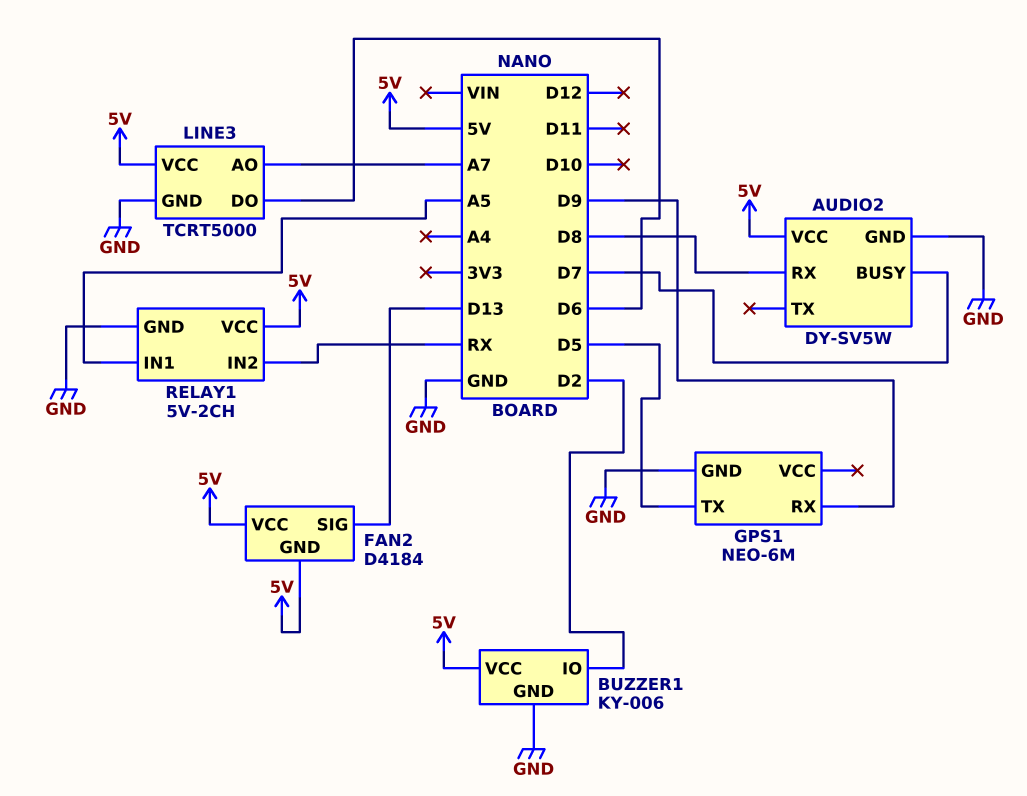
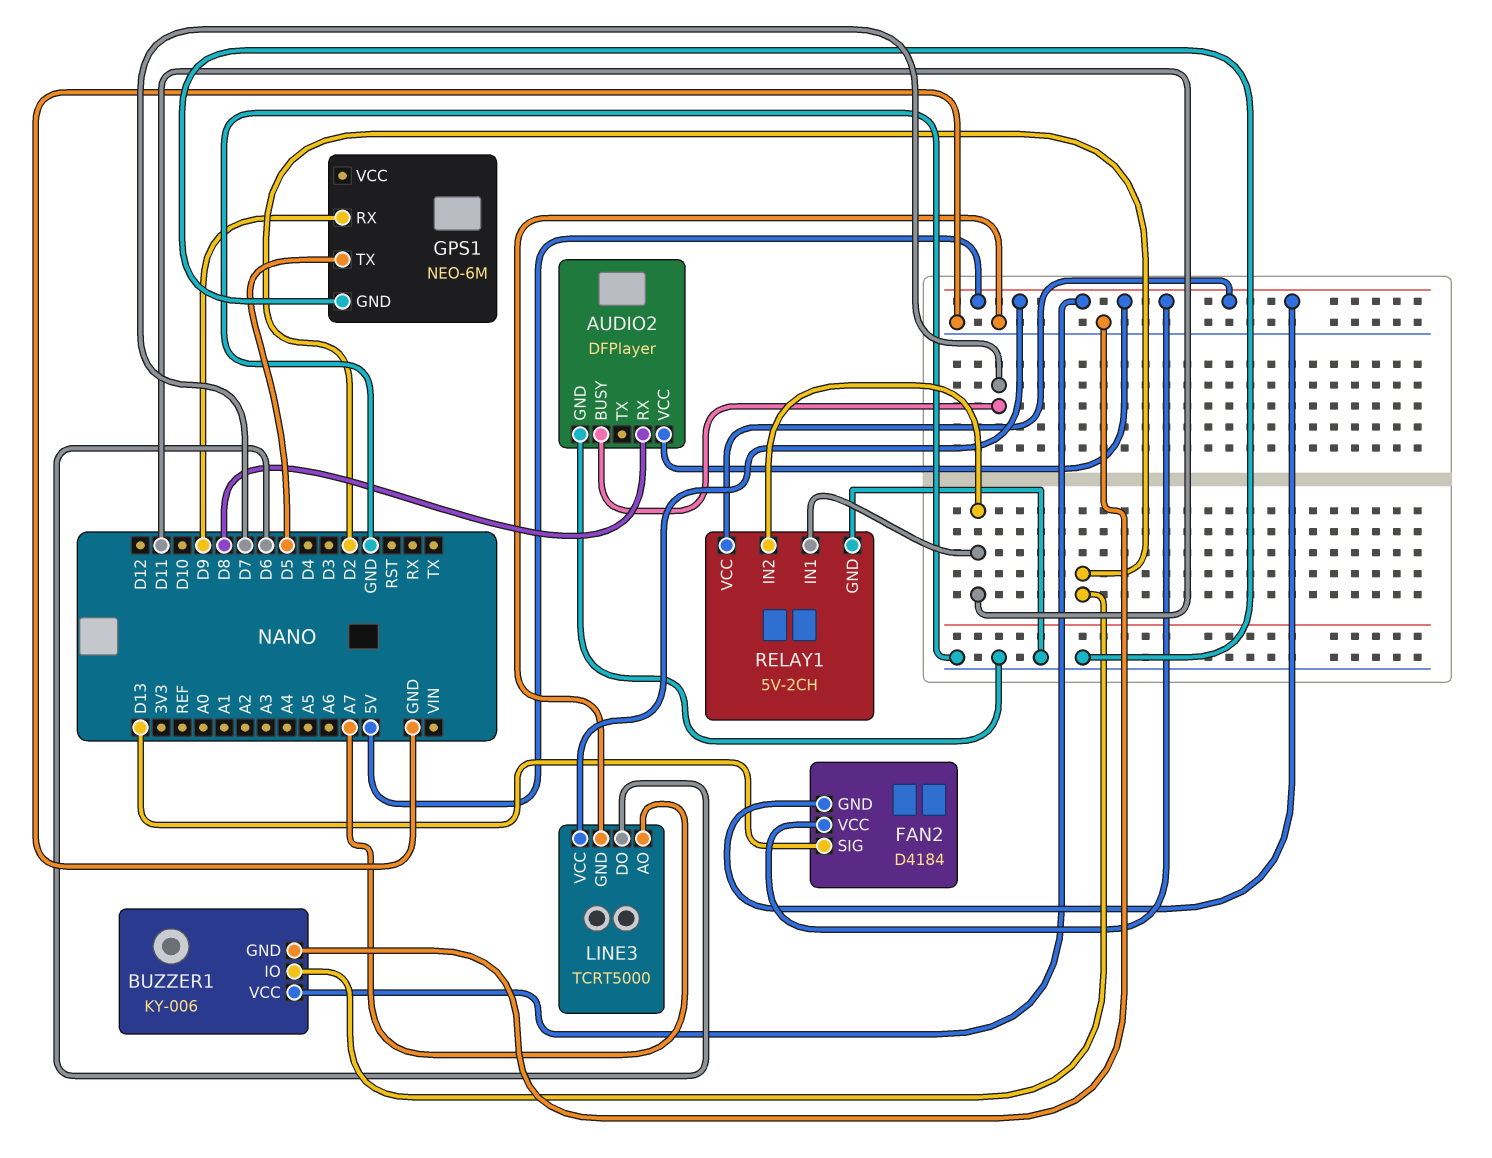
AUDIO2: DY-SV5W -> DFPlayer
RELAY1 pin IN1: A5 -> D11
RELAY1 pin IN2: RX -> D11

